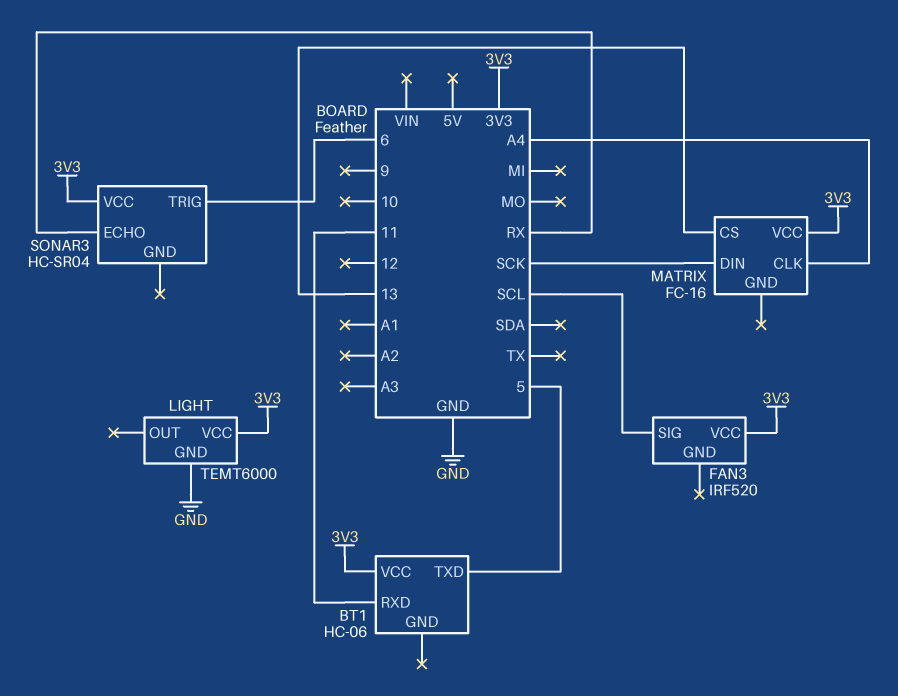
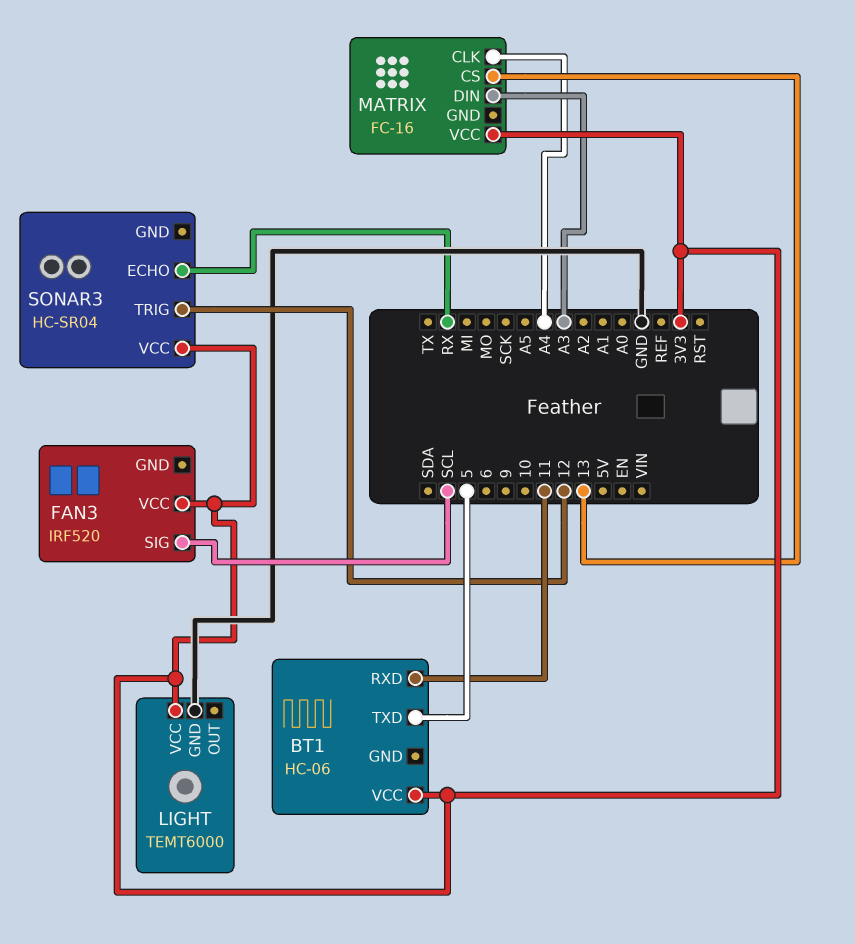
MATRIX pin DIN: SCK -> A3
SONAR3 pin TRIG: 6 -> 12

